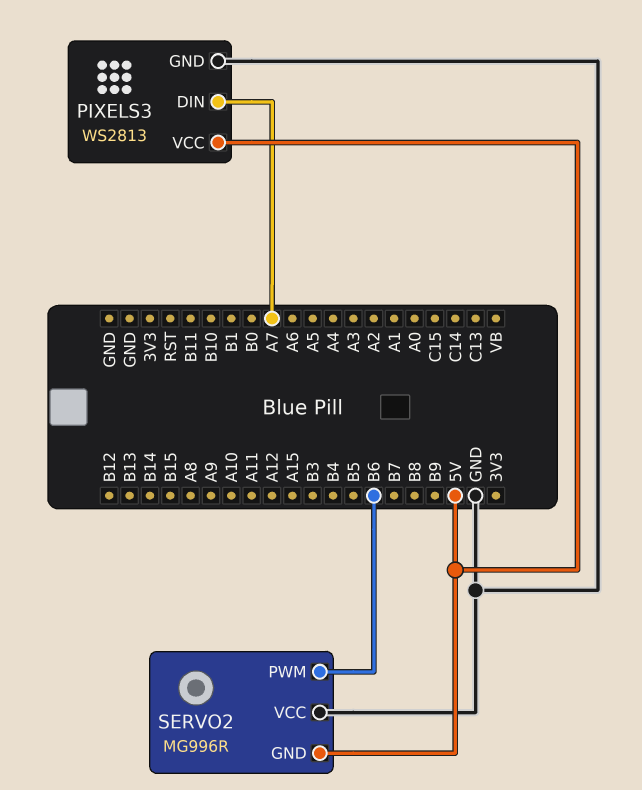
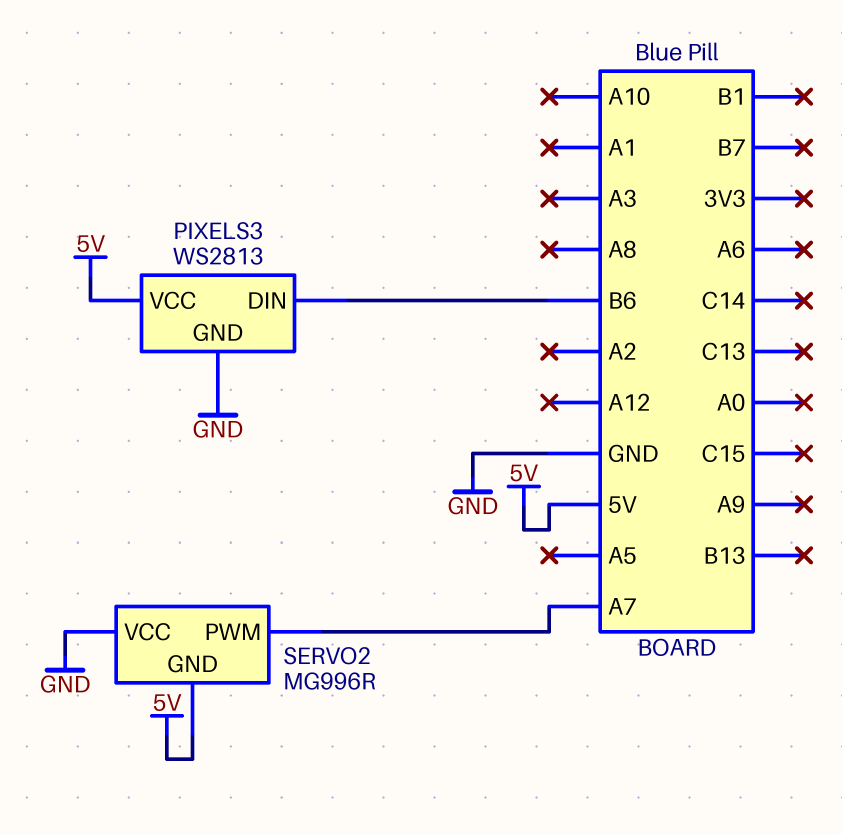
PIXELS3 pin DIN: A7 -> B6
SERVO2 pin PWM: B6 -> A7

